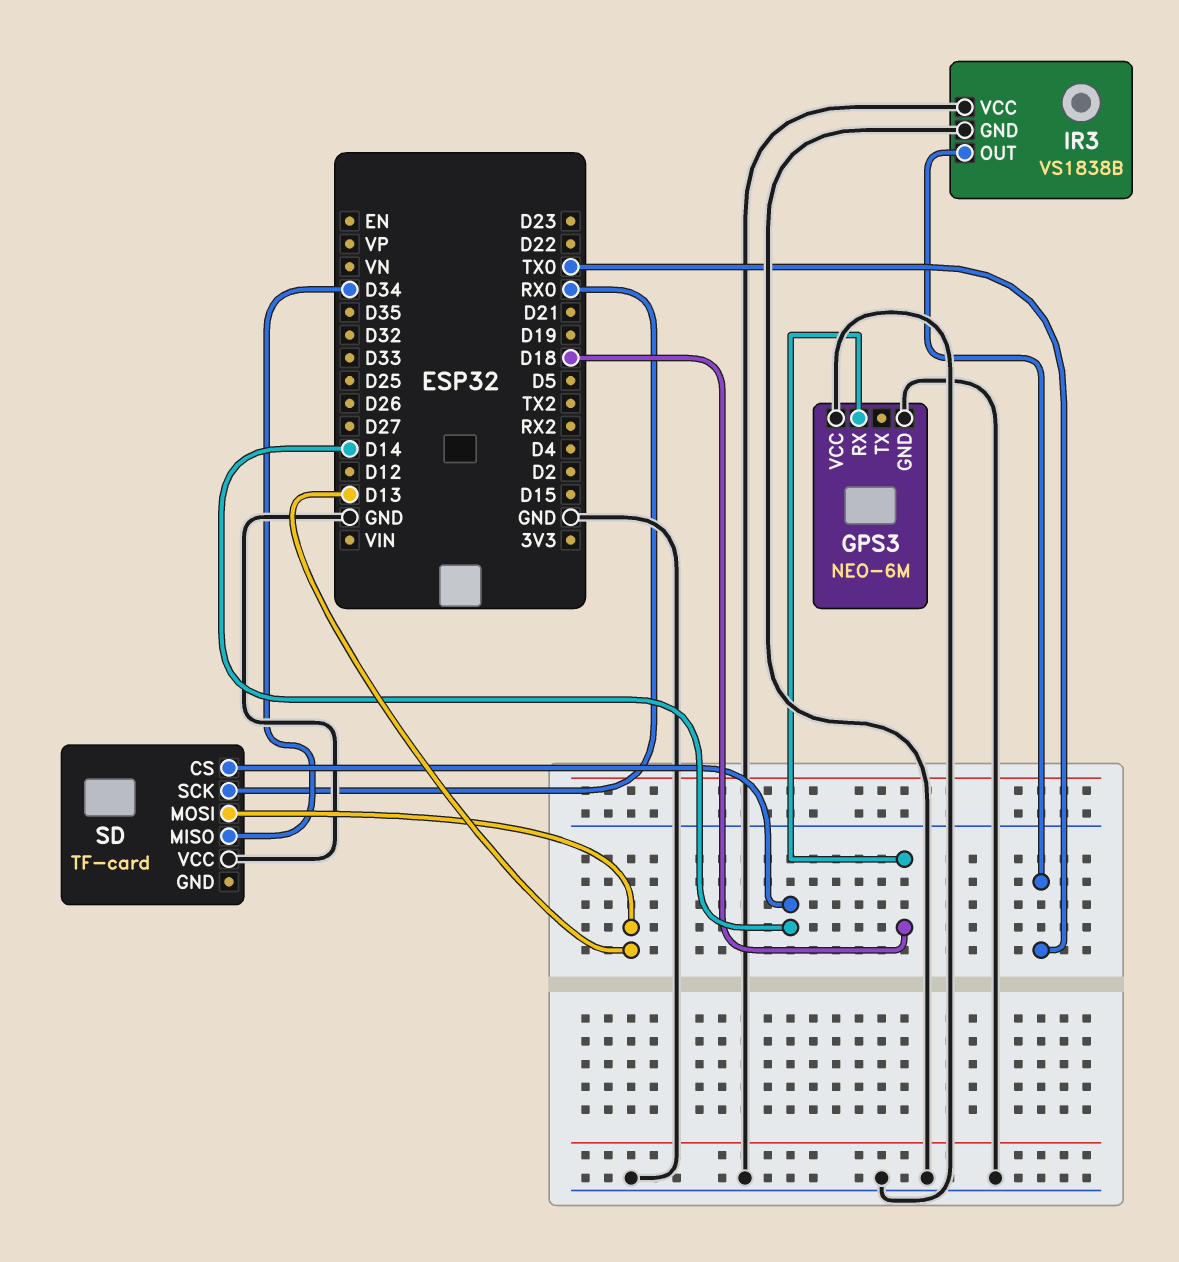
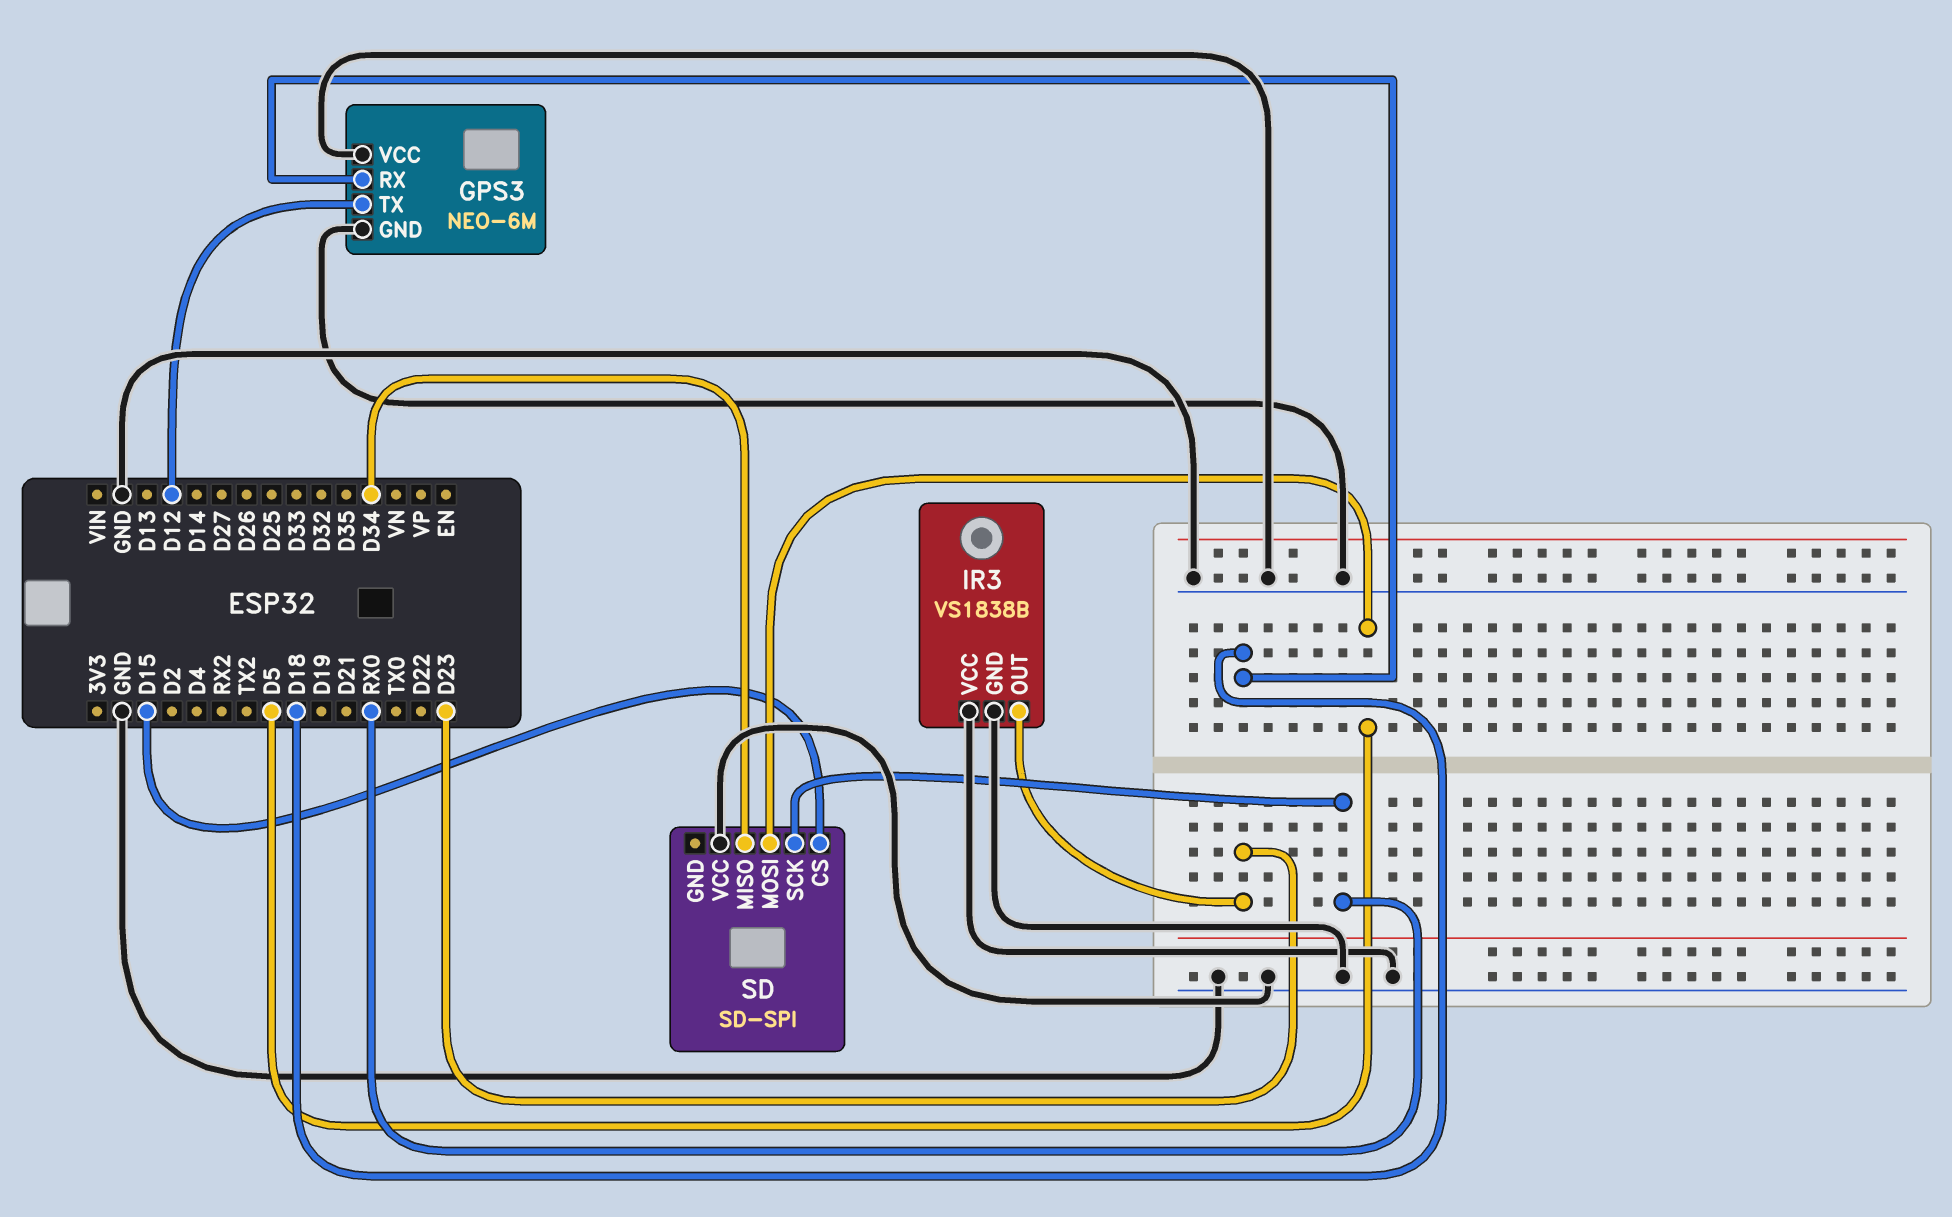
GPS3 pin TX: none -> D12
IR3 pin OUT: TX0 -> D23
SD: TF-card -> SD-SPI
SD pin CS: D14 -> D15
SD pin MOSI: D13 -> D5

